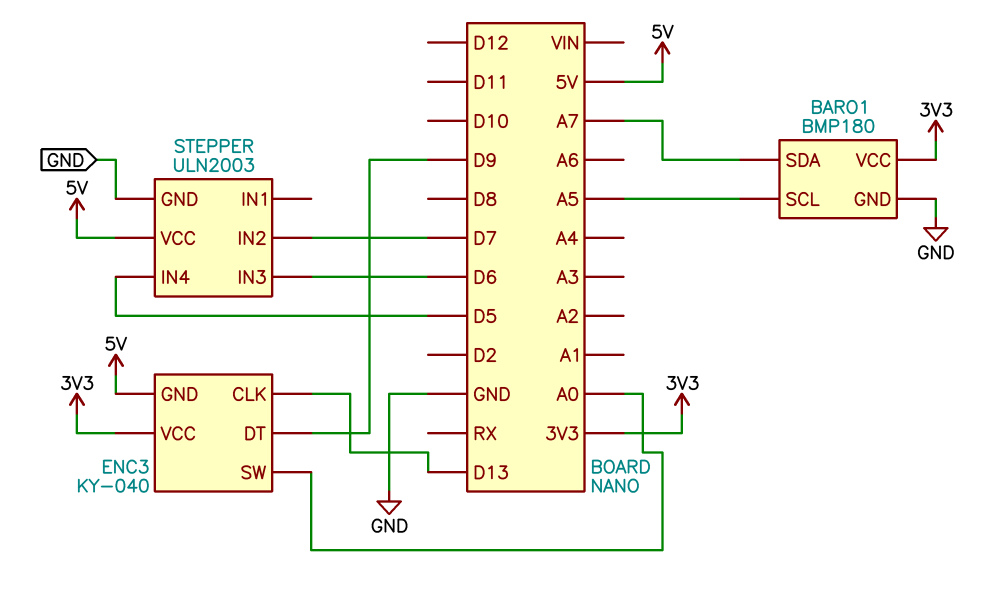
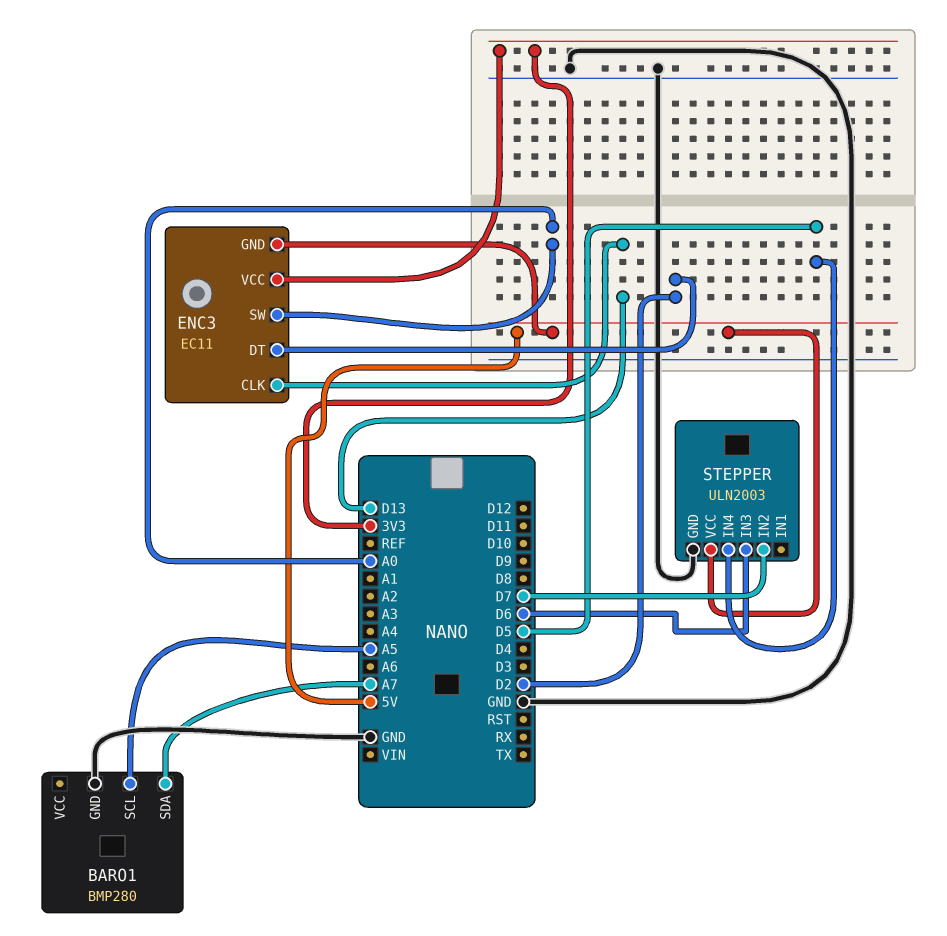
BARO1: BMP180 -> BMP280
BARO1 pin VCC: 3V3 -> none
ENC3: KY-040 -> EC11
ENC3 pin DT: D9 -> D2

